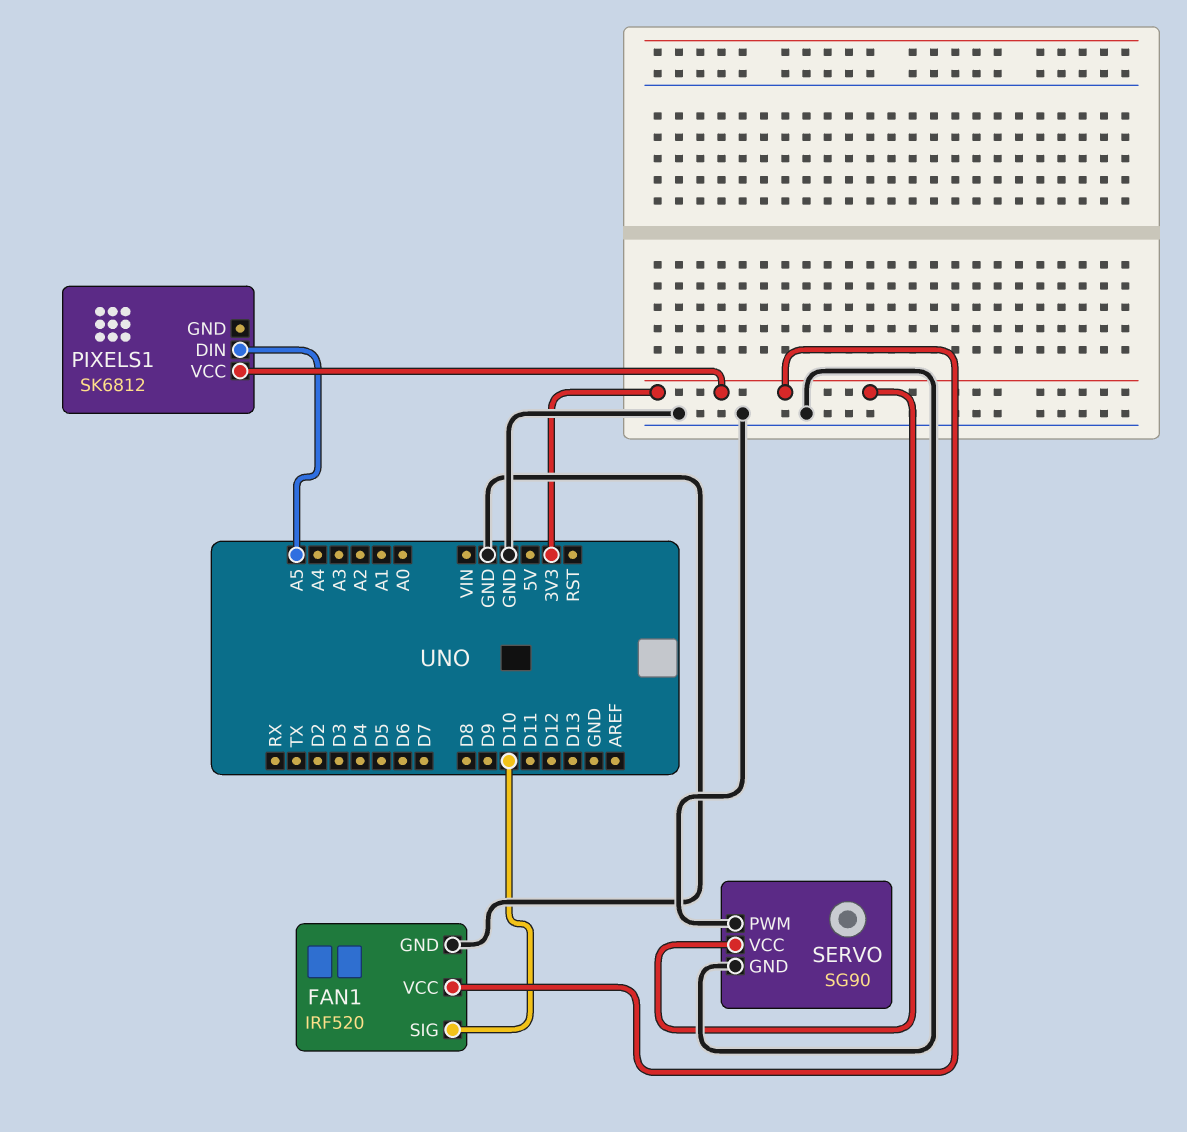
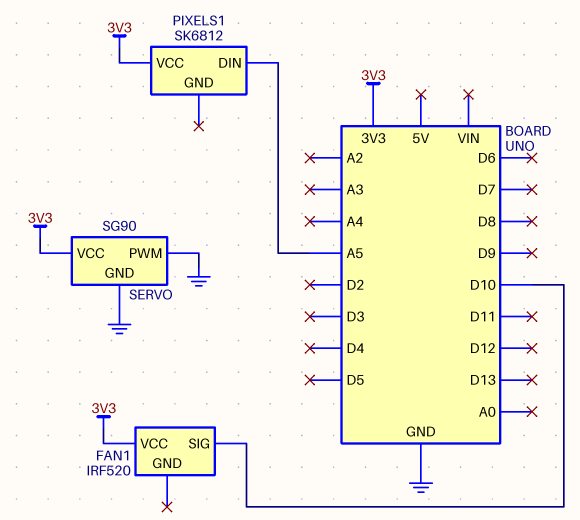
FAN1 pin GND: GND -> none

